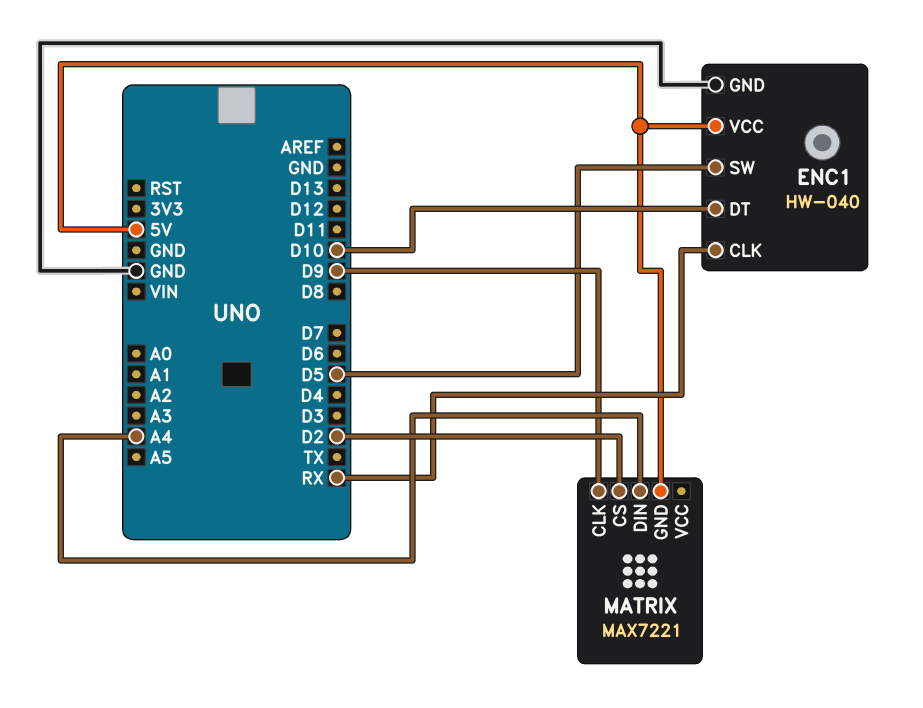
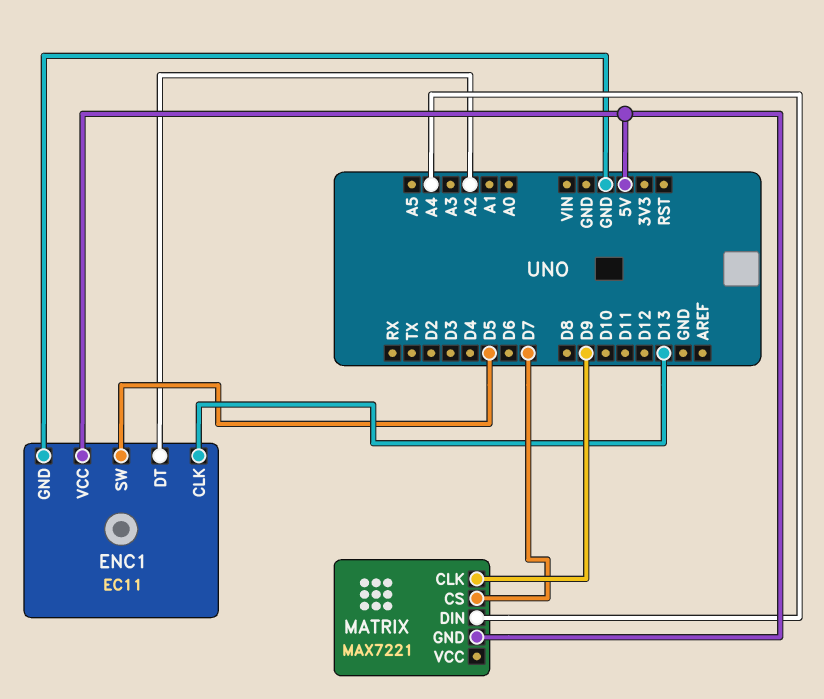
ENC1: HW-040 -> EC11
ENC1 pin CLK: RX -> D13
ENC1 pin DT: D10 -> A2
MATRIX pin CS: D2 -> D7

